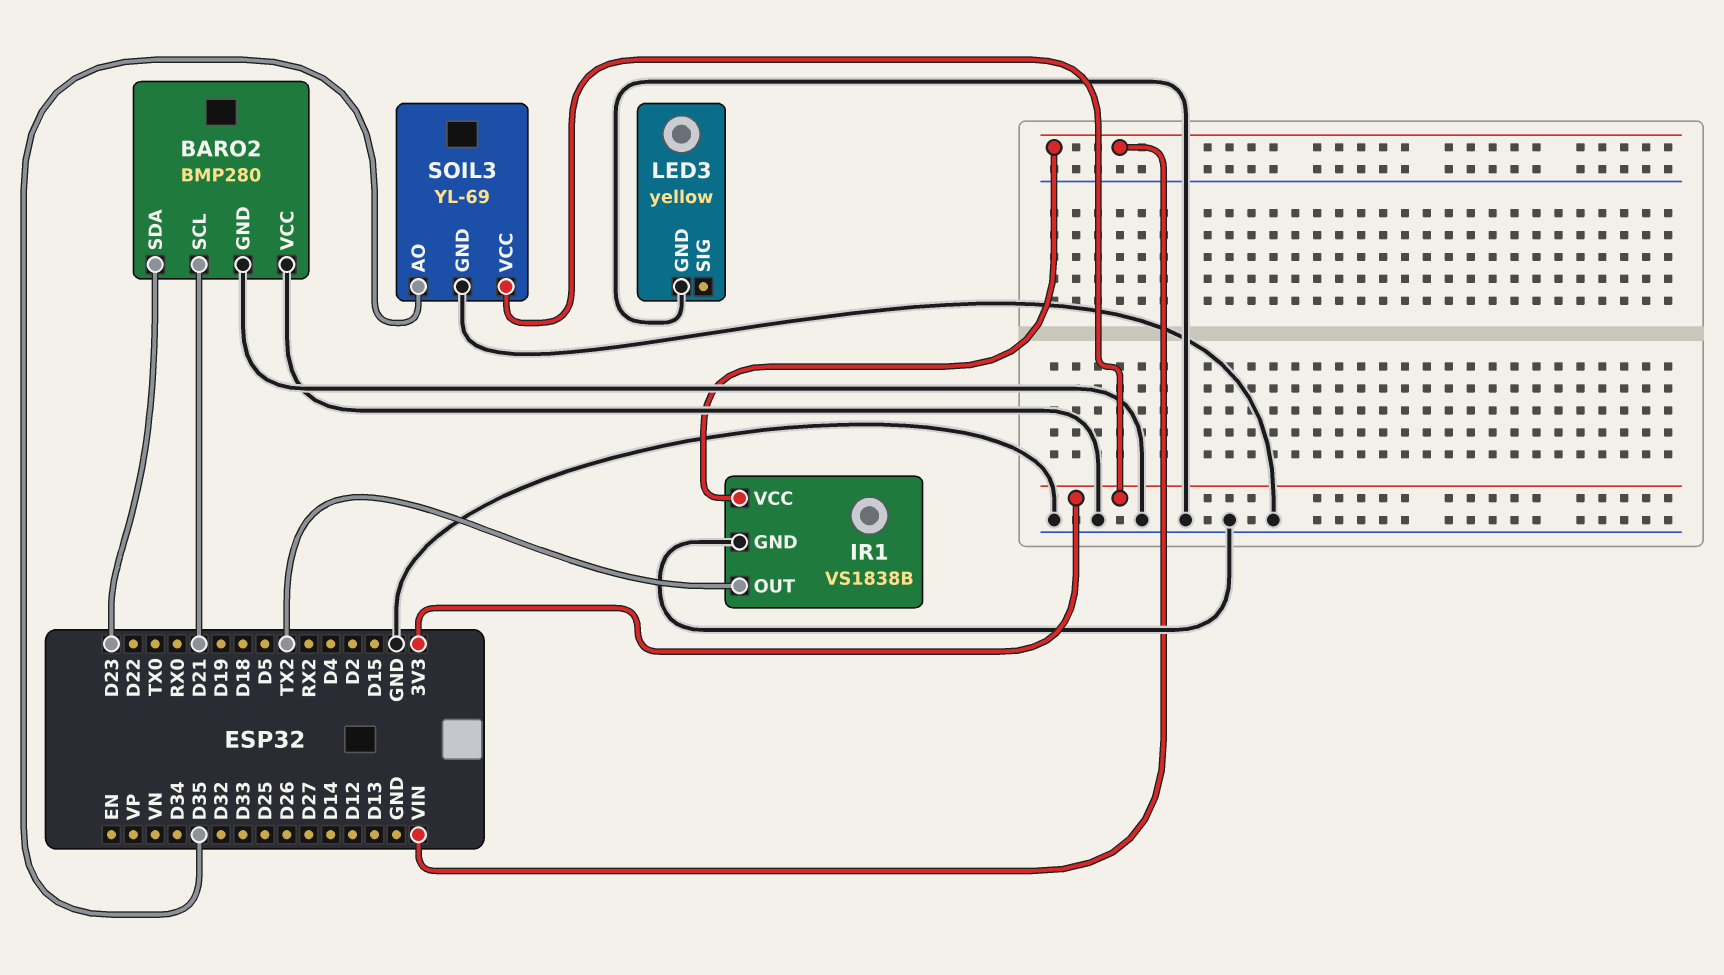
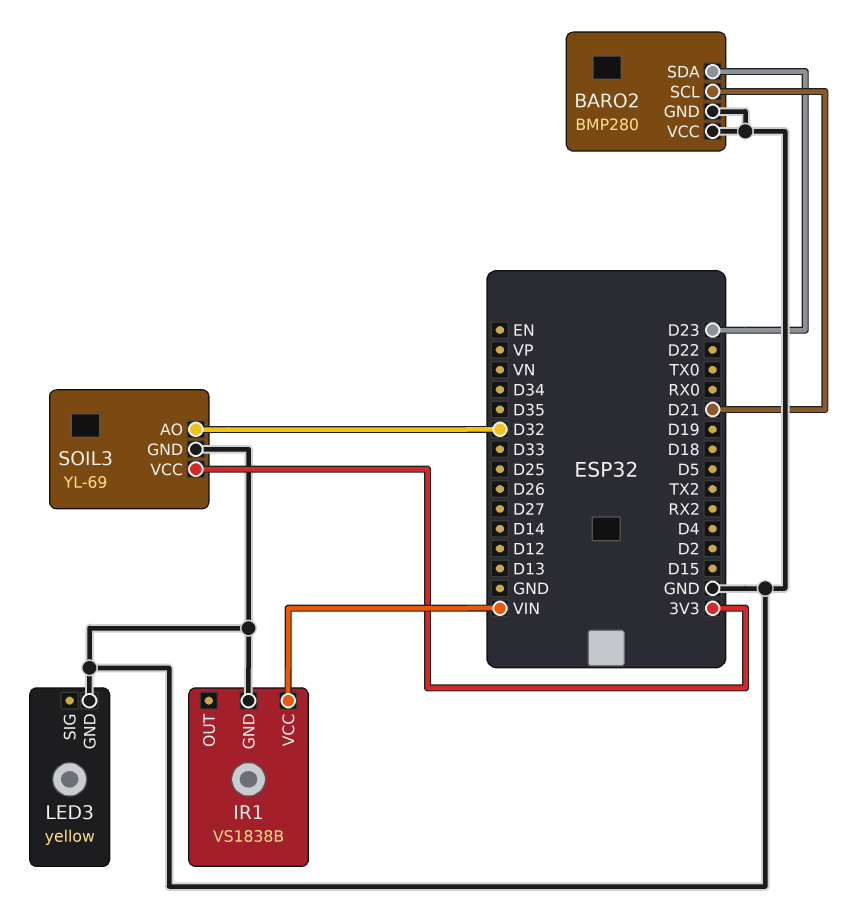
IR1 pin OUT: TX2 -> none
SOIL3 pin AO: D35 -> D32

